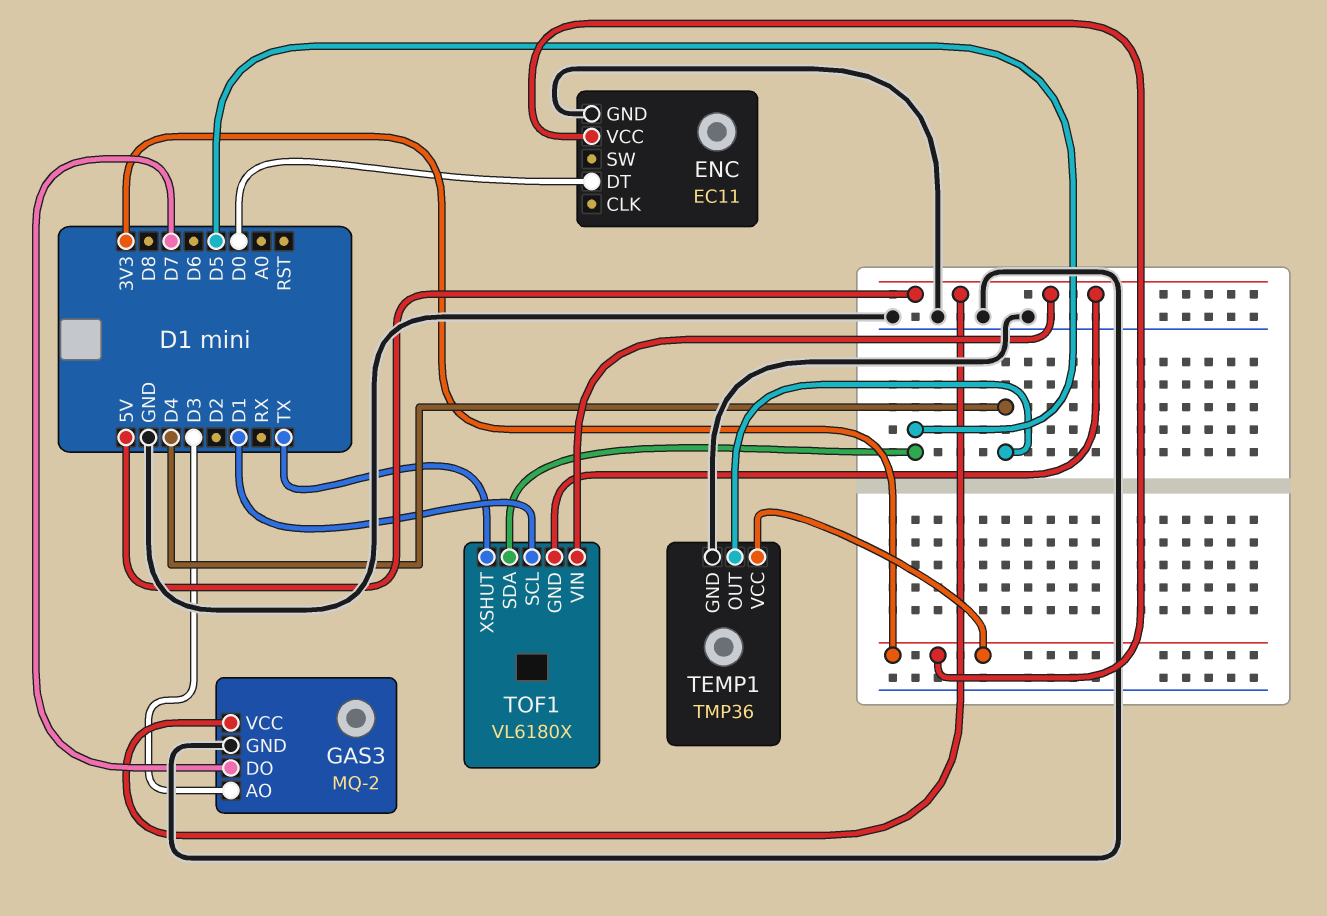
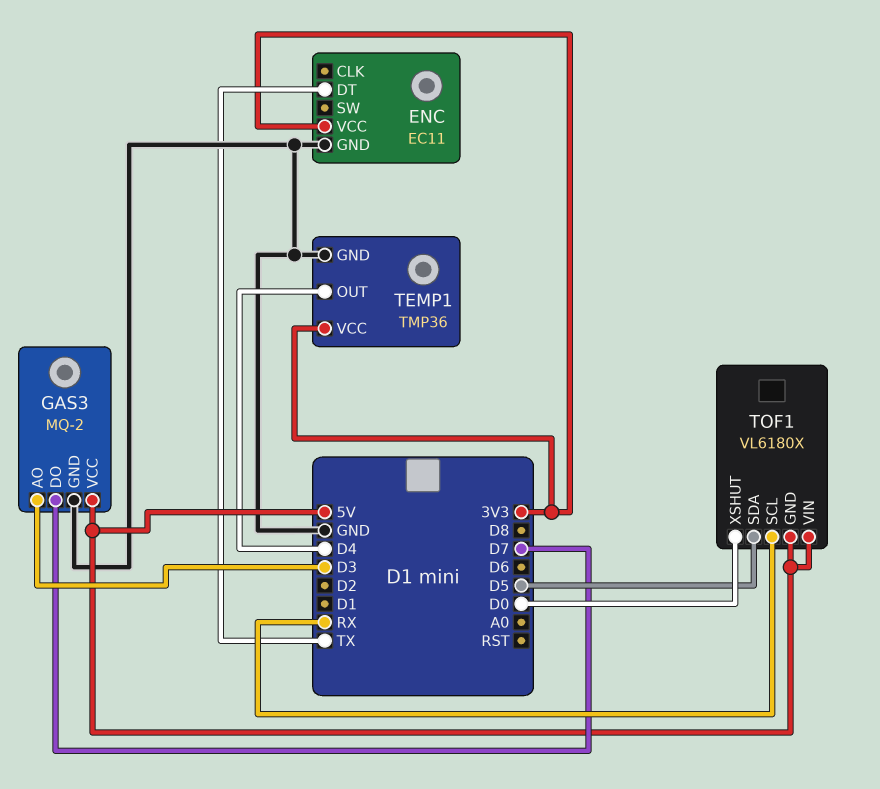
ENC pin DT: D0 -> TX
TOF1 pin SCL: D1 -> RX
TOF1 pin XSHUT: TX -> D0

